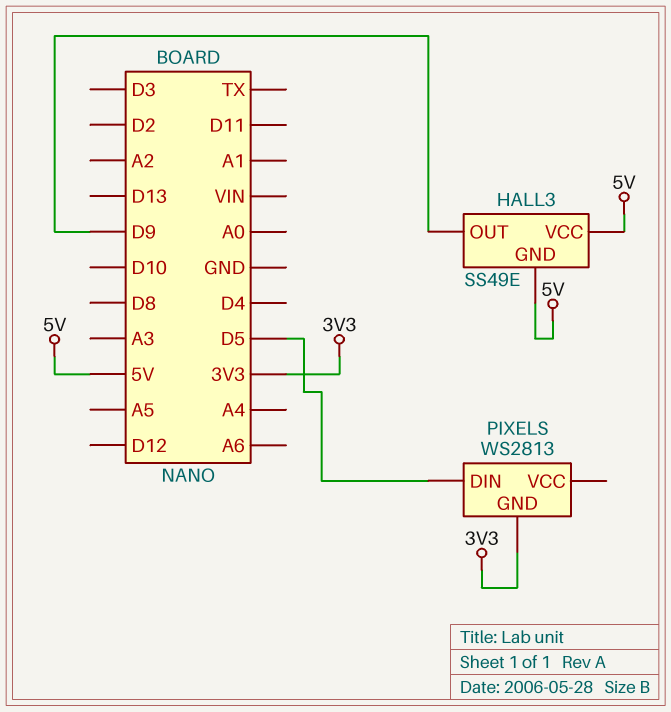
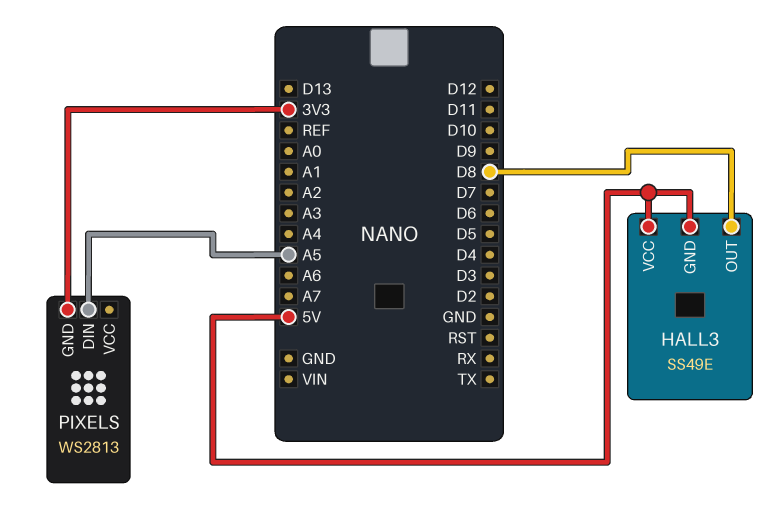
HALL3 pin OUT: D9 -> D8
PIXELS pin DIN: D5 -> A5

